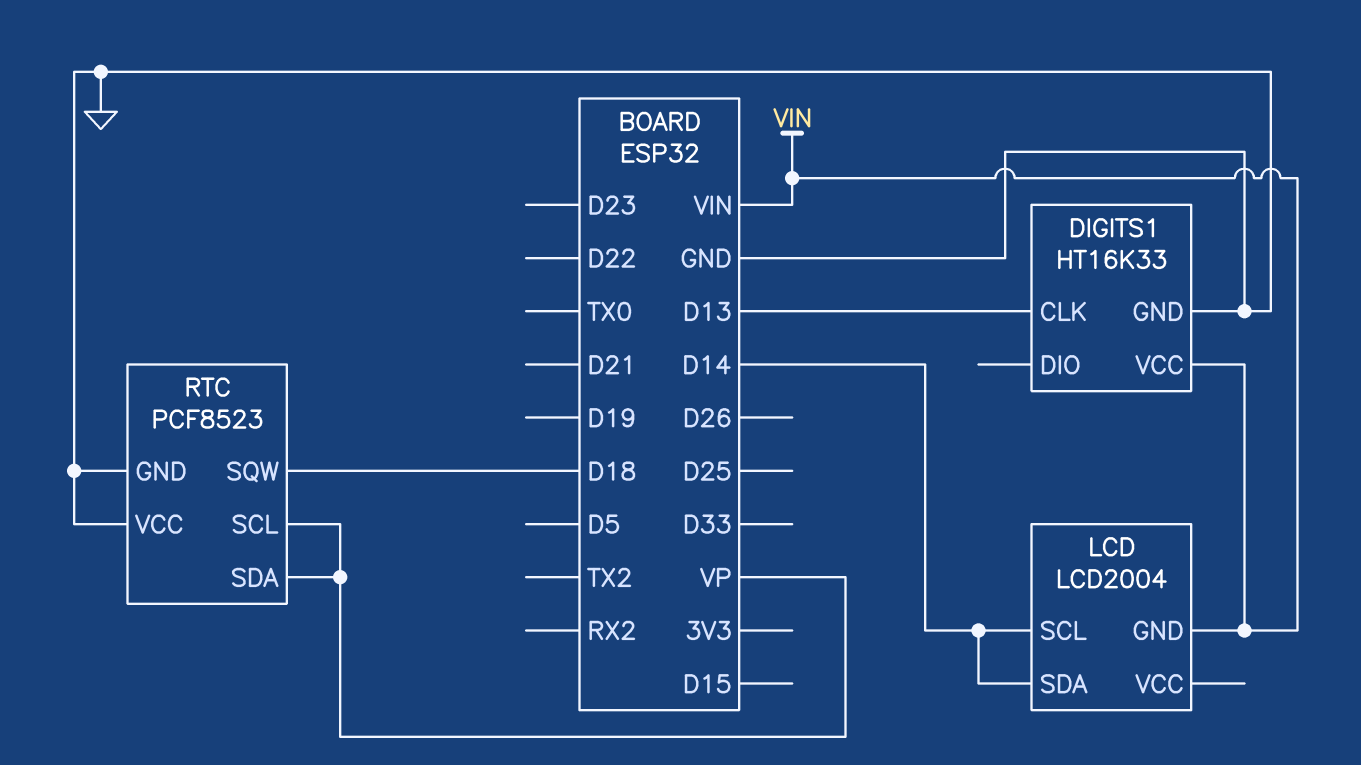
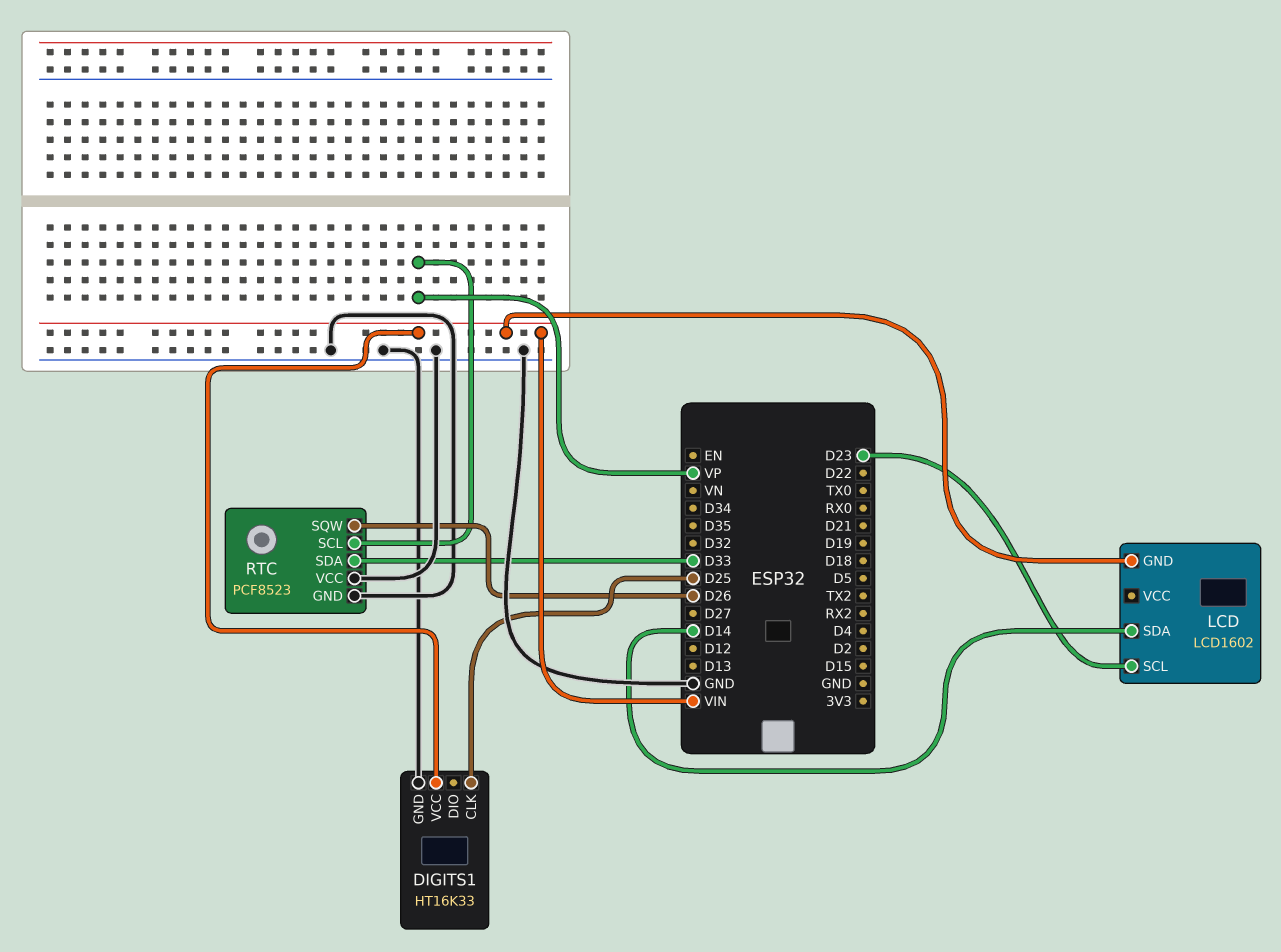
DIGITS1 pin CLK: D13 -> D25
LCD: LCD2004 -> LCD1602
LCD pin SCL: D14 -> D23
RTC pin SDA: VP -> D33
RTC pin SQW: D18 -> D26

